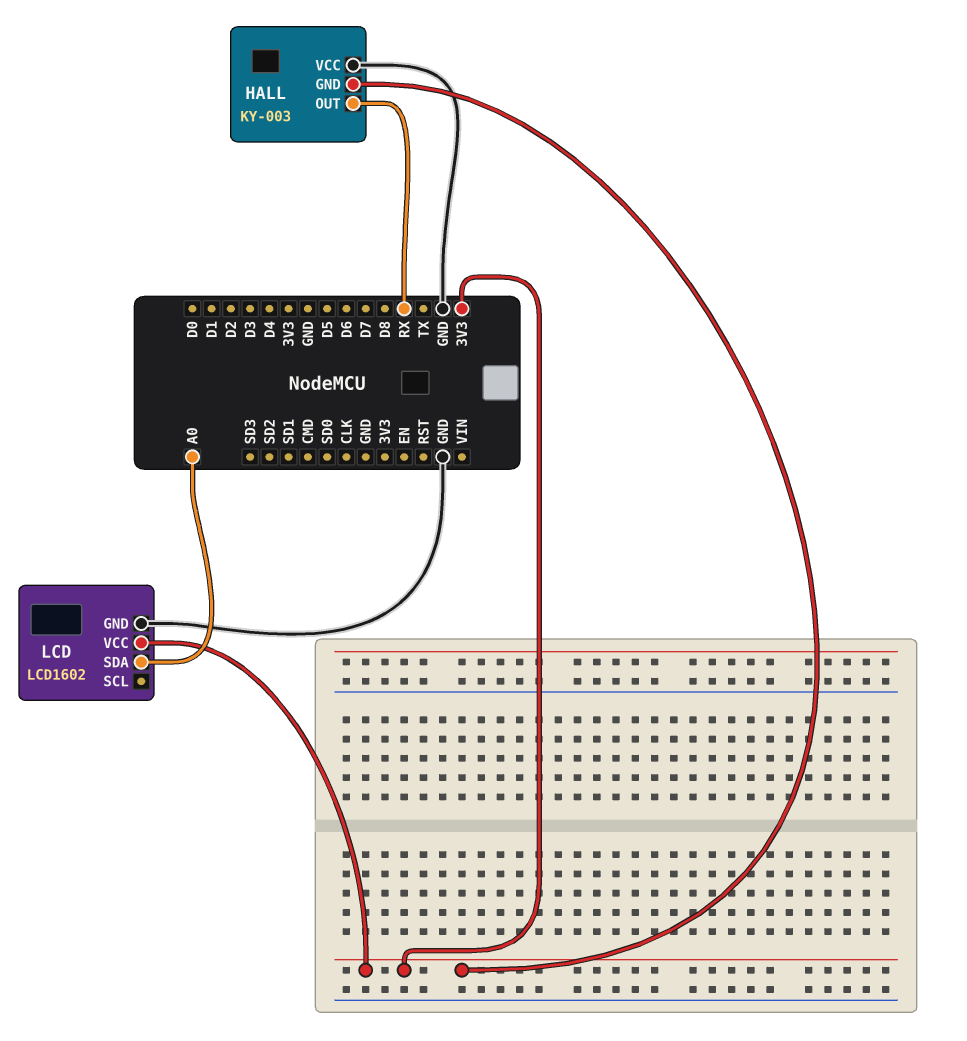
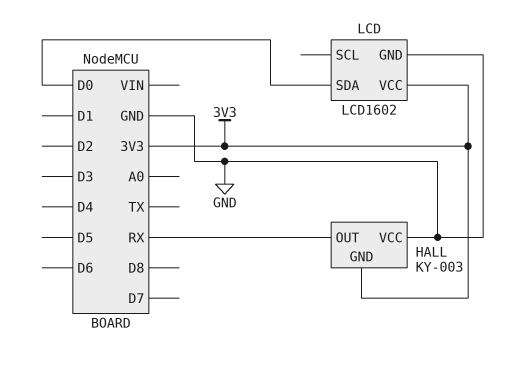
LCD pin SDA: A0 -> D0

